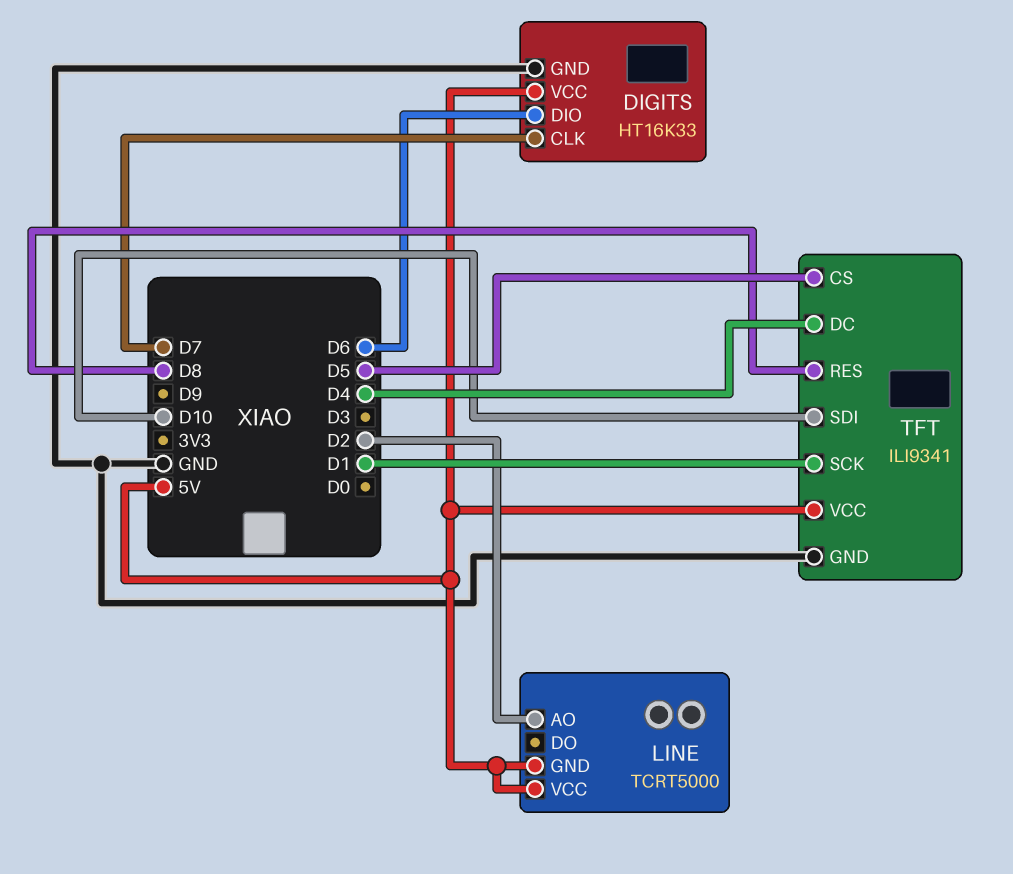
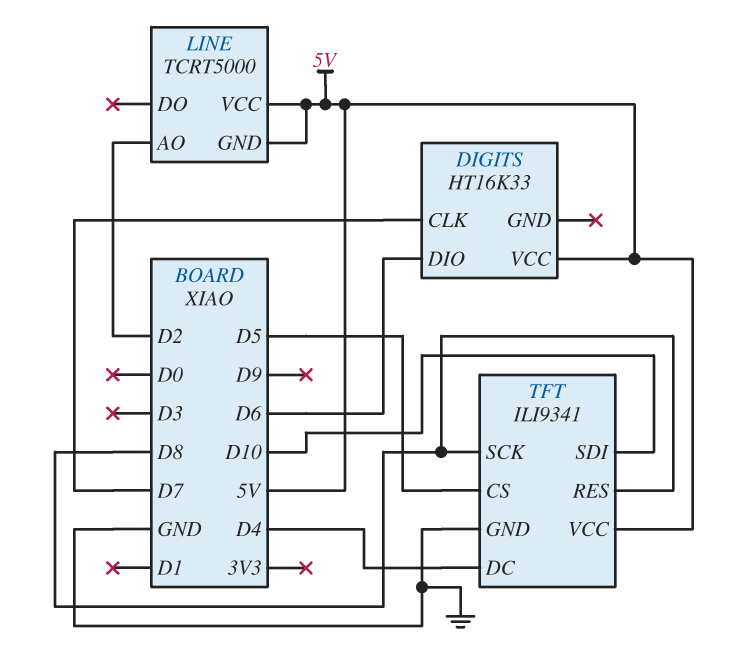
DIGITS pin GND: GND -> none
TFT pin SCK: D1 -> D8

